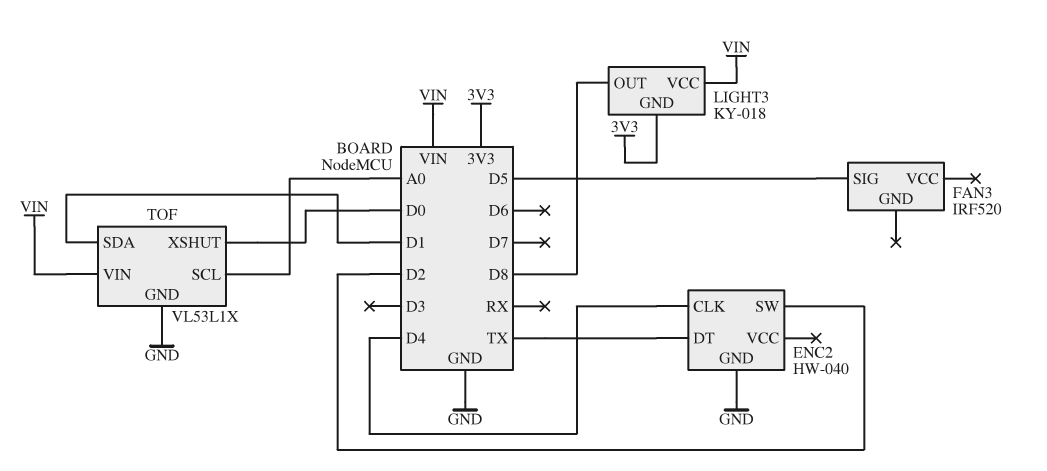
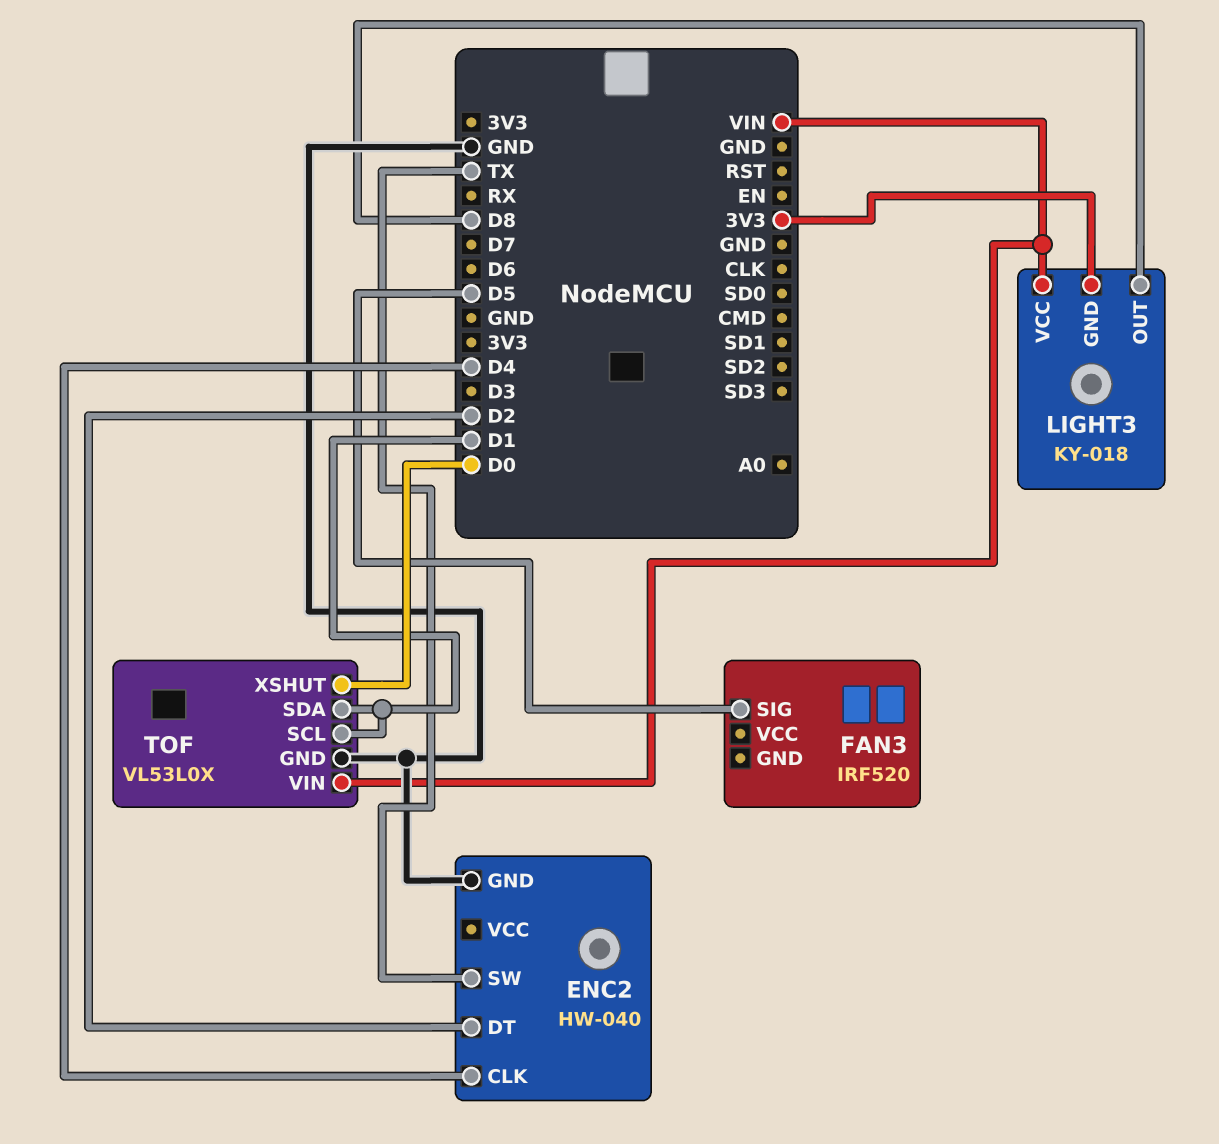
ENC2 pin DT: TX -> D2
ENC2 pin SW: D2 -> TX
TOF: VL53L1X -> VL53L0X
TOF pin SCL: A0 -> D1

